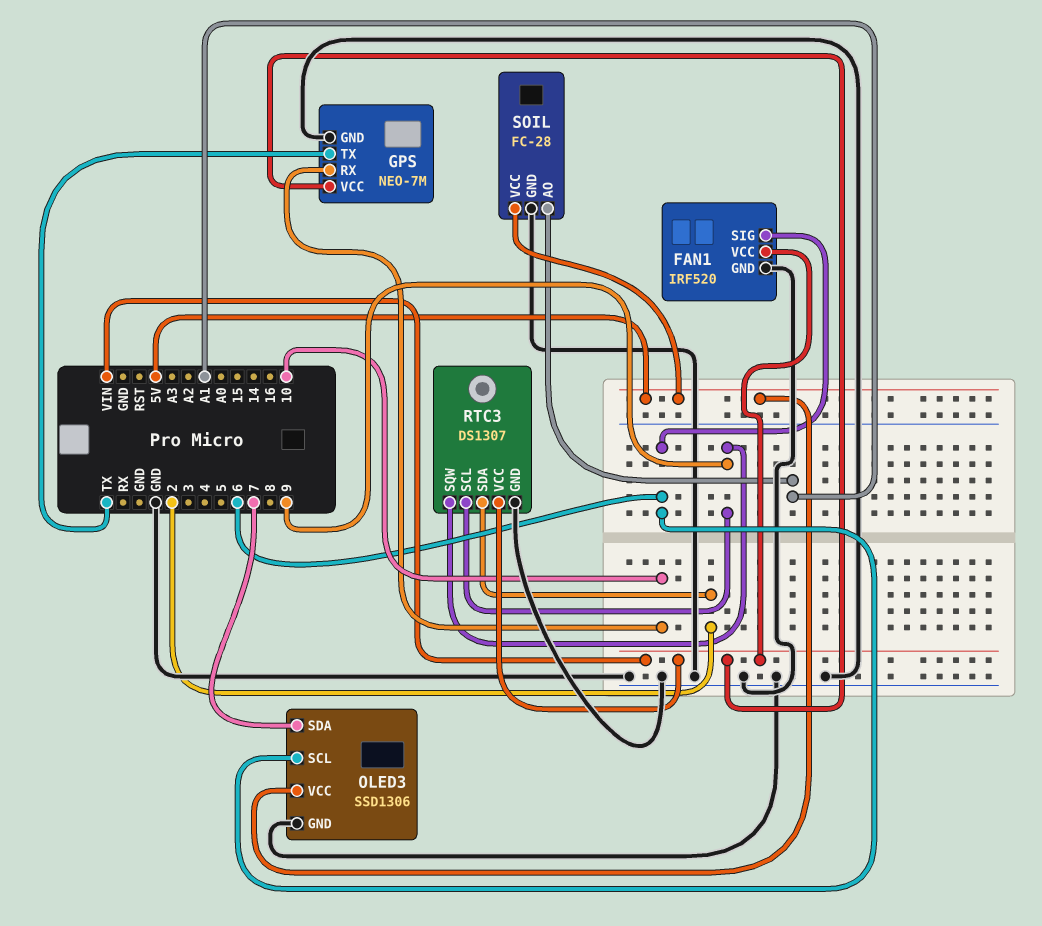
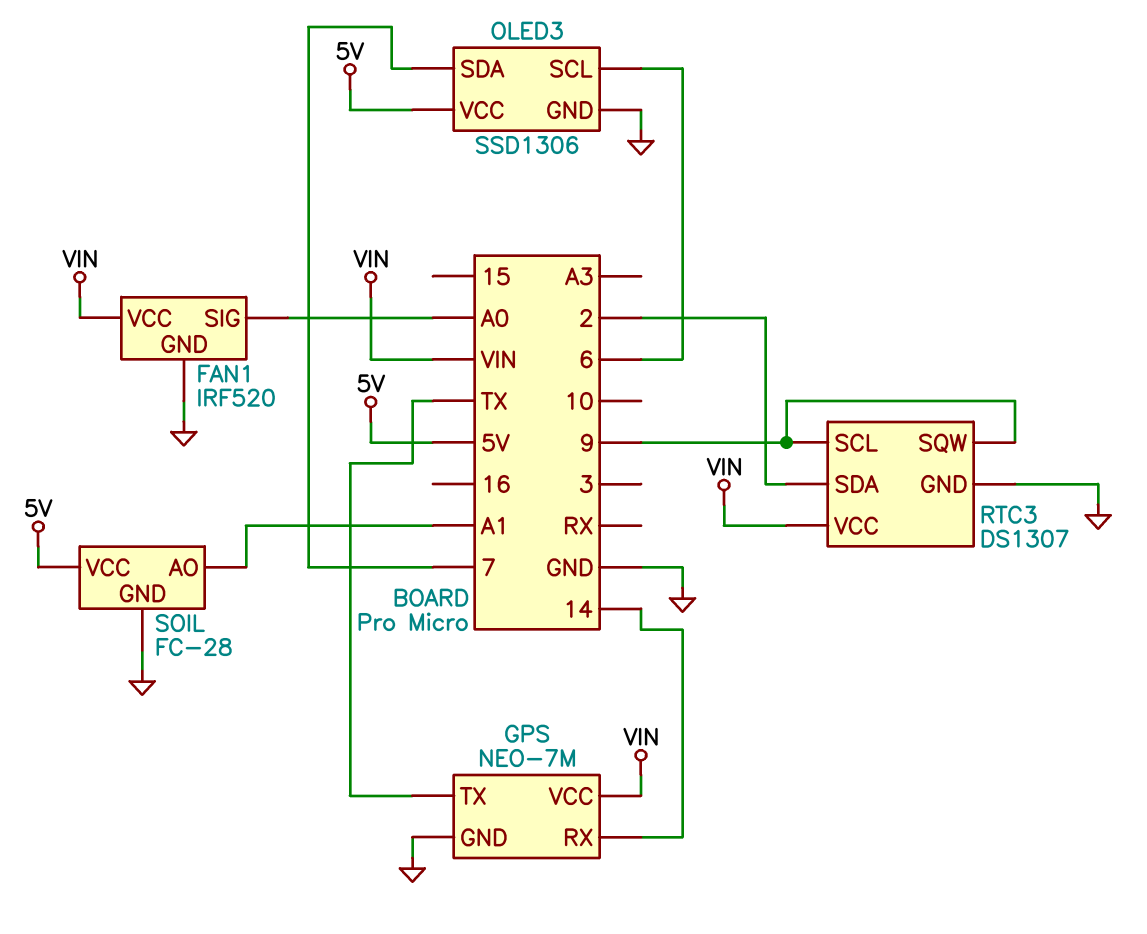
FAN1 pin SIG: 6 -> A0
GPS pin RX: 10 -> 14

